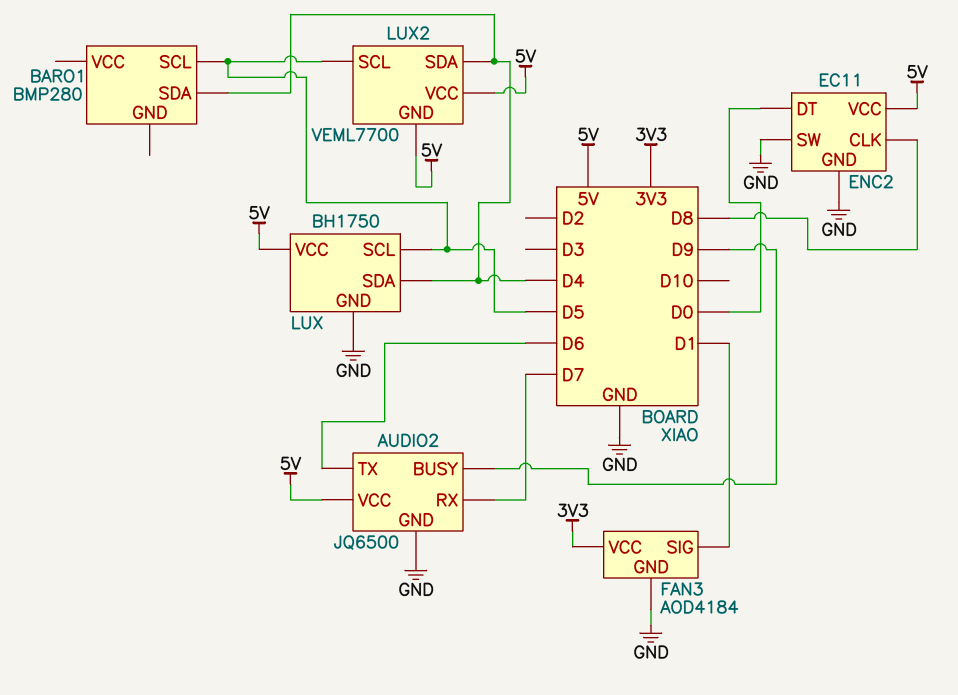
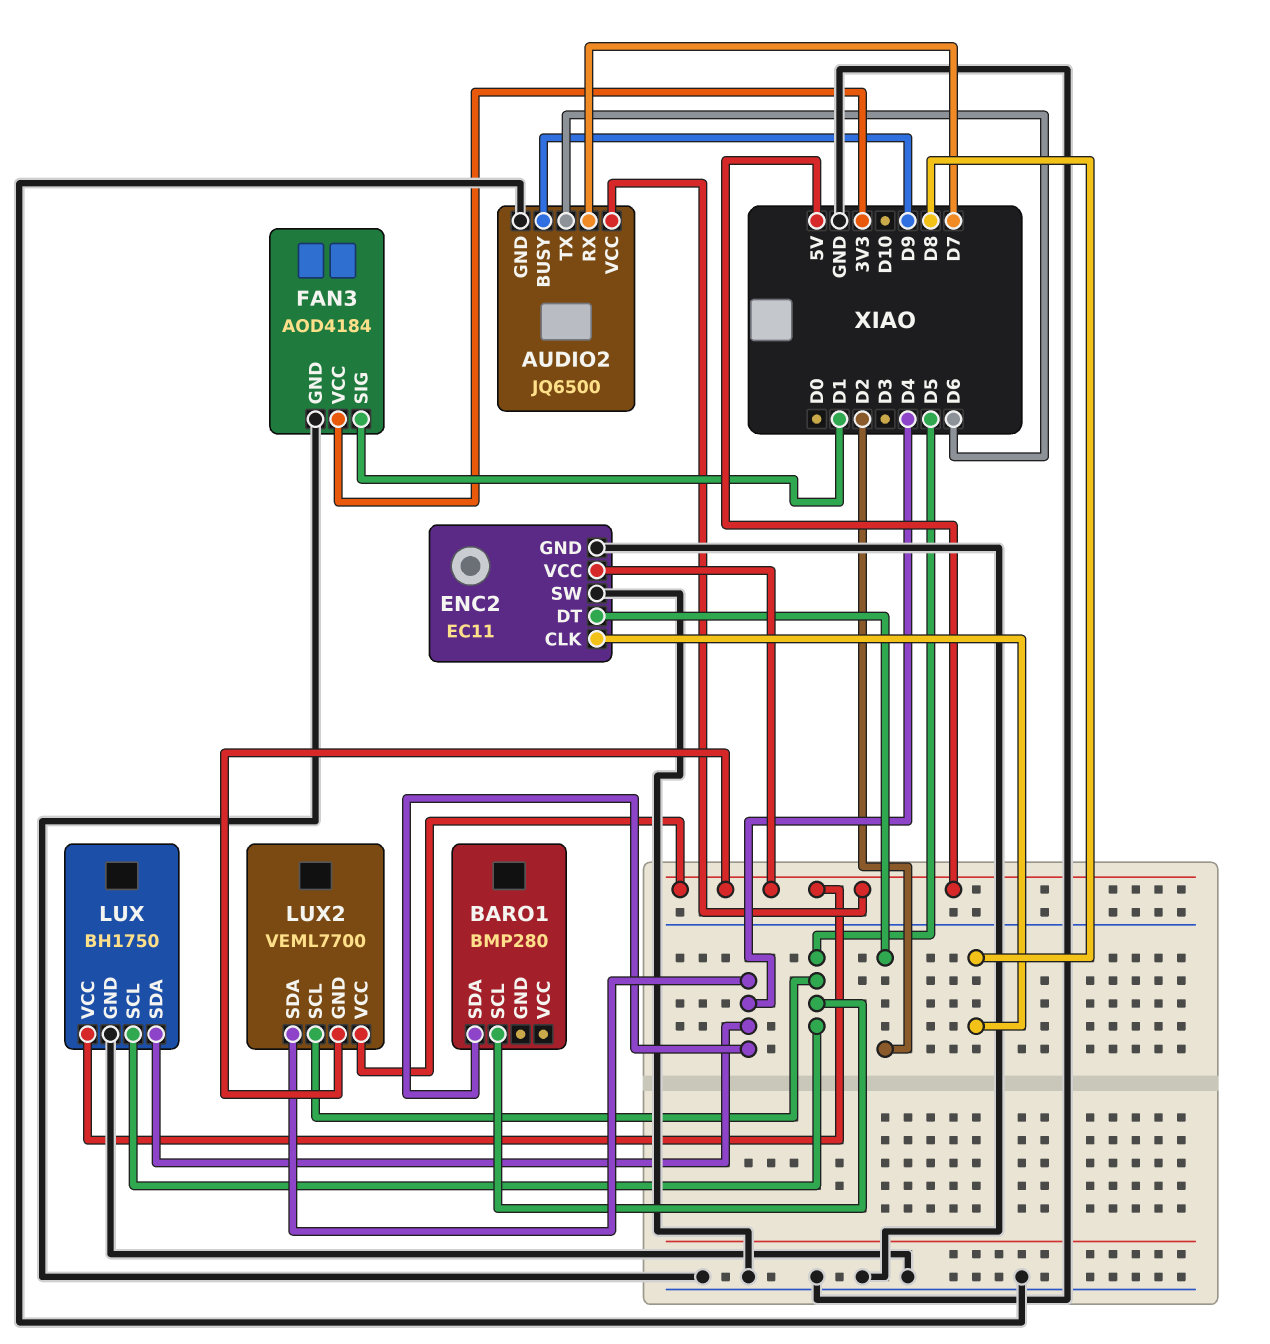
ENC2 pin DT: D0 -> D2

